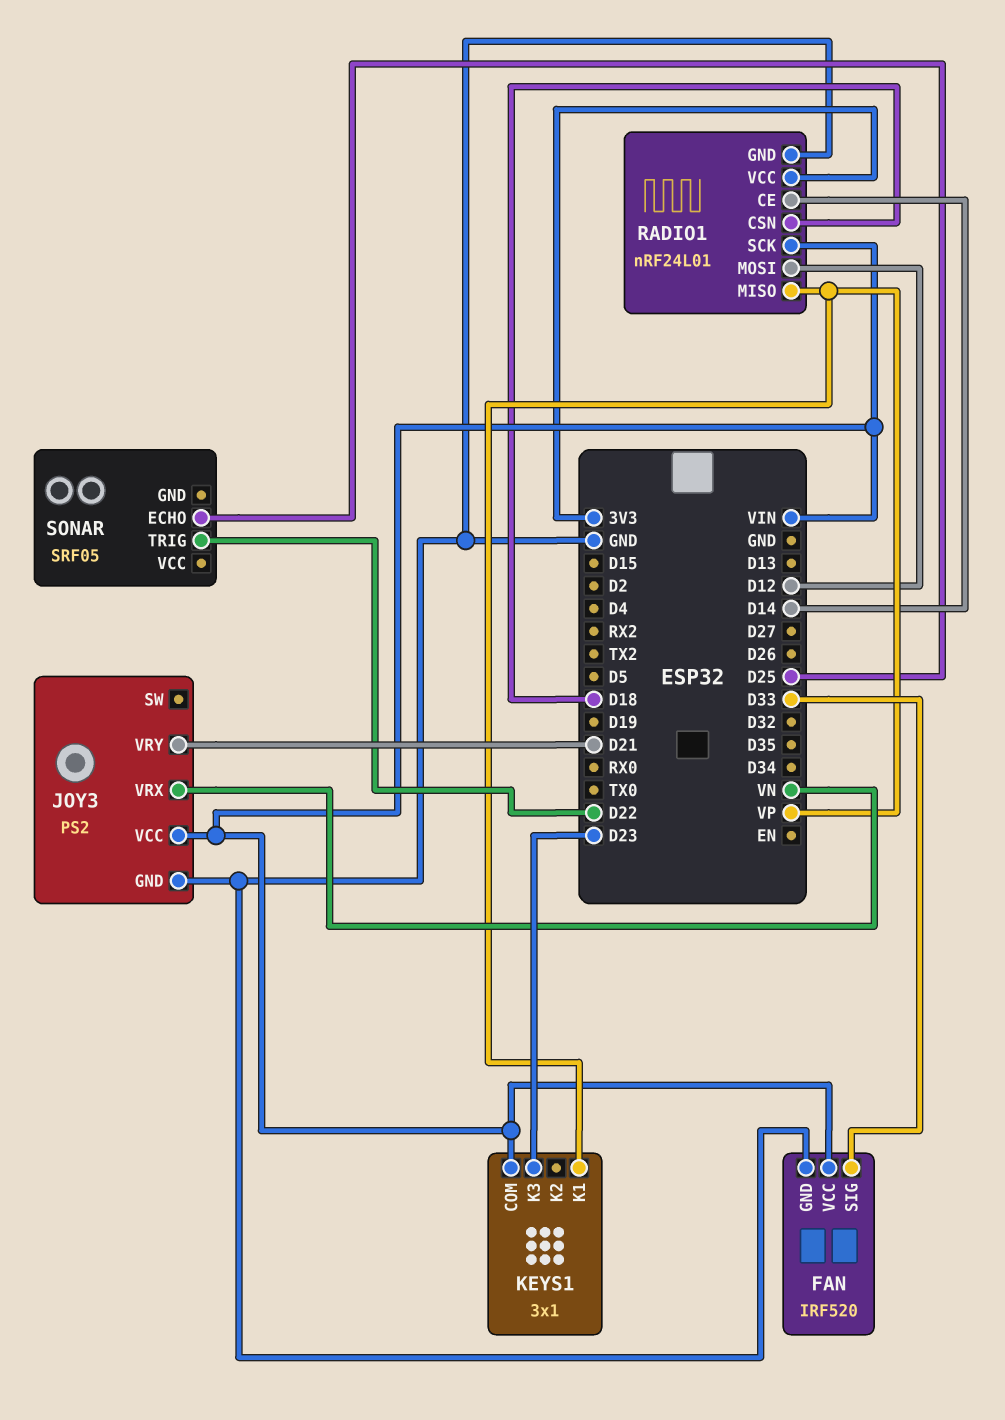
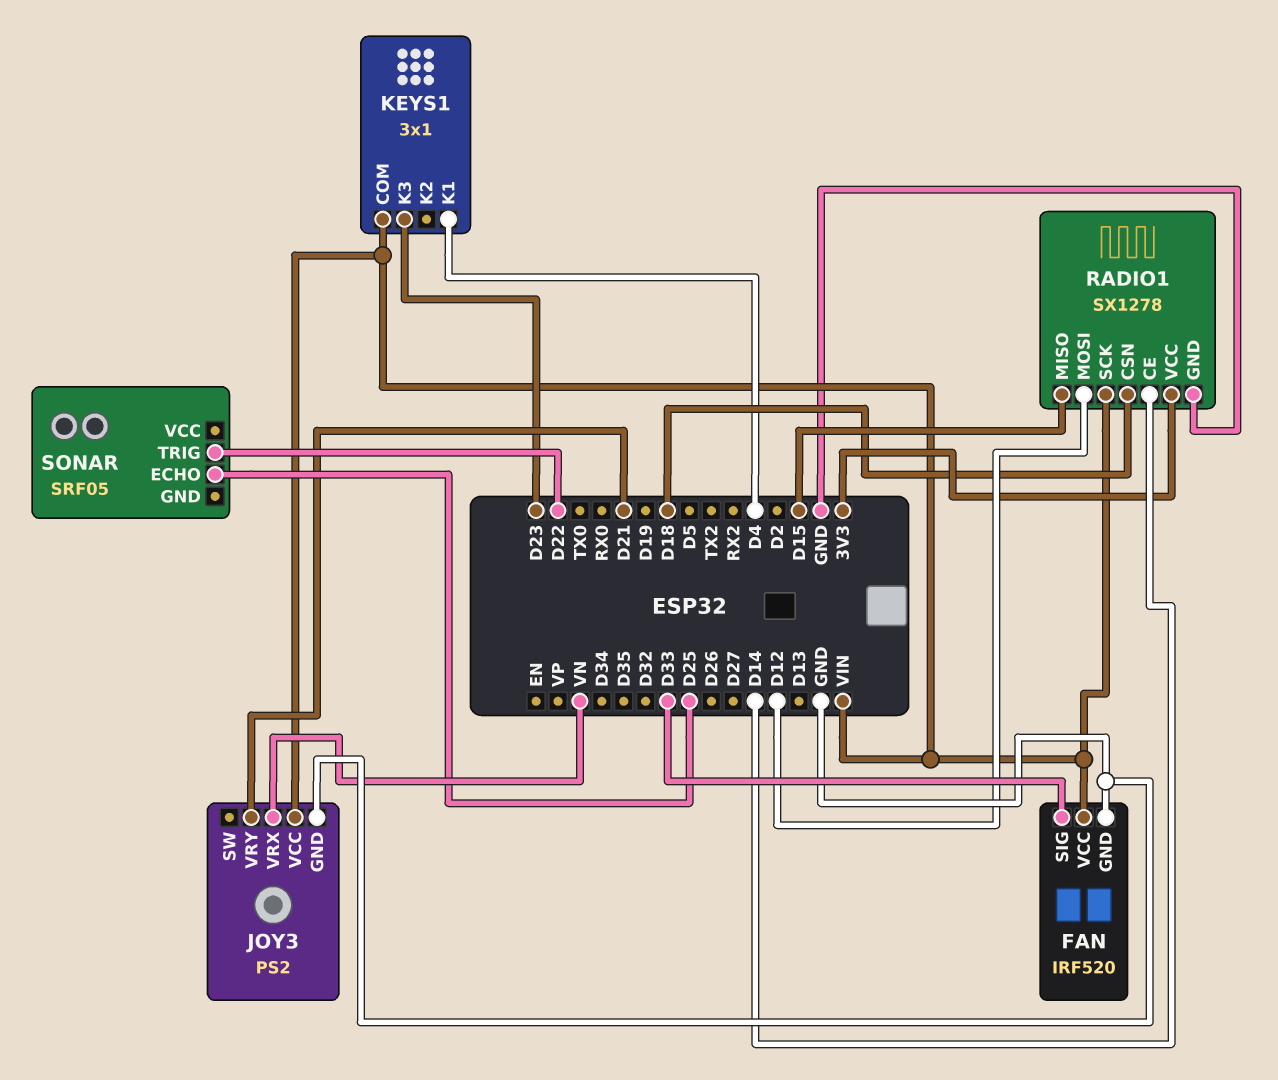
KEYS1 pin K1: VP -> D4
RADIO1: nRF24L01 -> SX1278
RADIO1 pin MISO: VP -> D15

